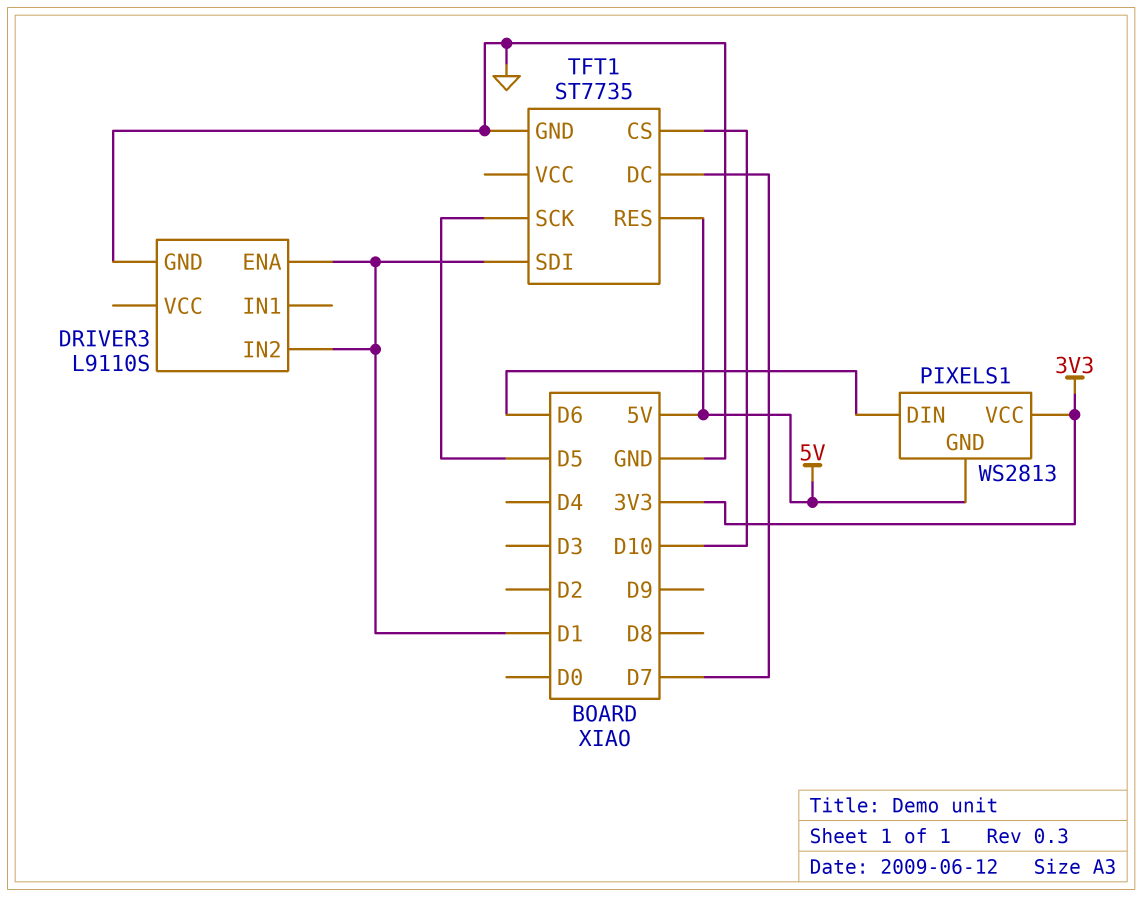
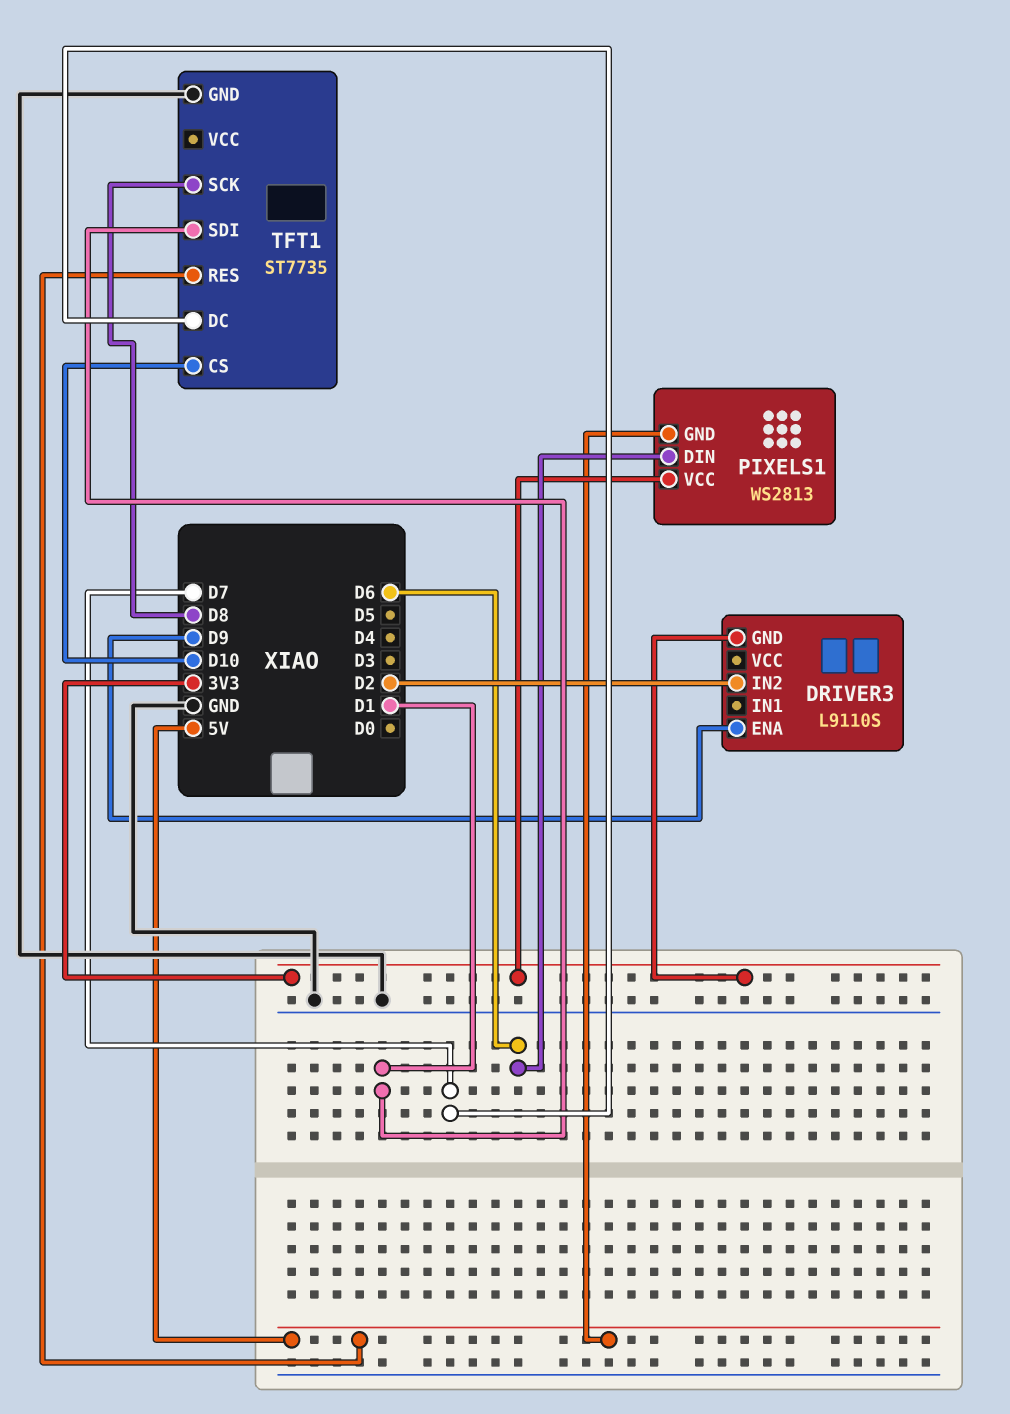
DRIVER3 pin ENA: D1 -> D9
DRIVER3 pin GND: GND -> 3V3
DRIVER3 pin IN2: D1 -> D2
TFT1 pin SCK: D5 -> D8

